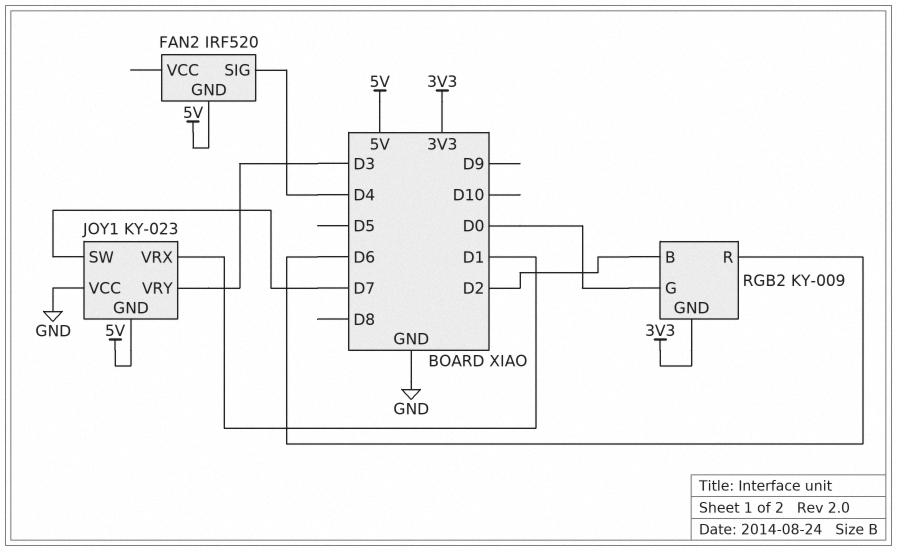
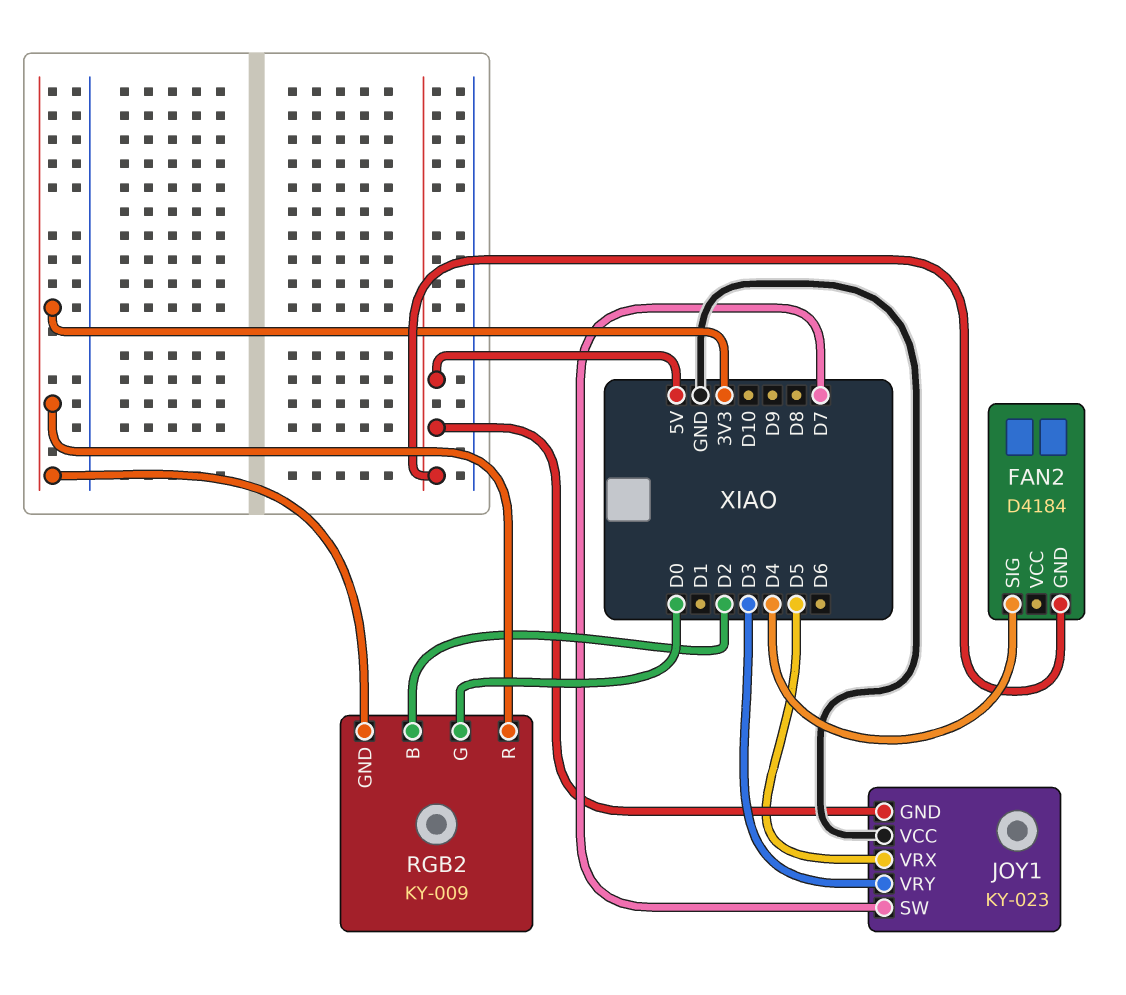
FAN2: IRF520 -> D4184
JOY1 pin VRX: D1 -> D5
RGB2 pin R: D6 -> 3V3

